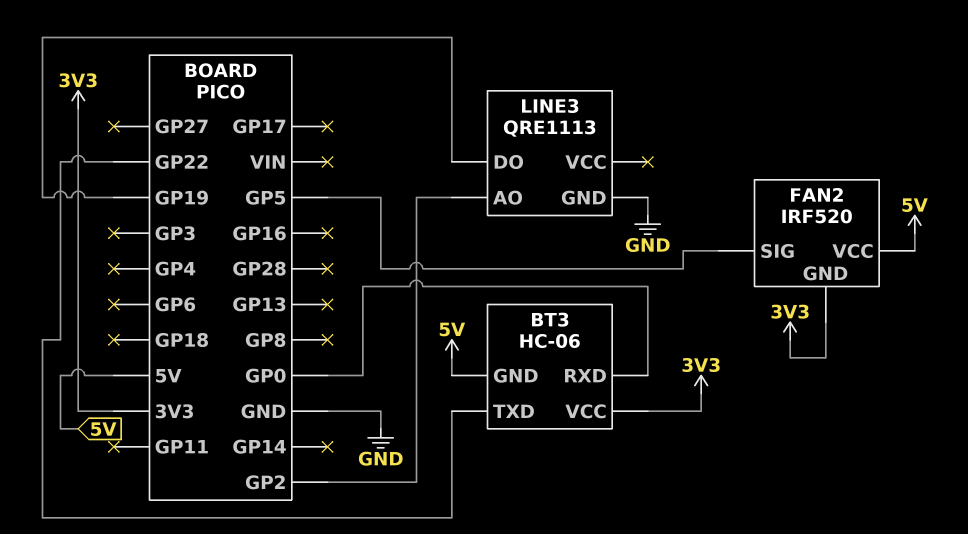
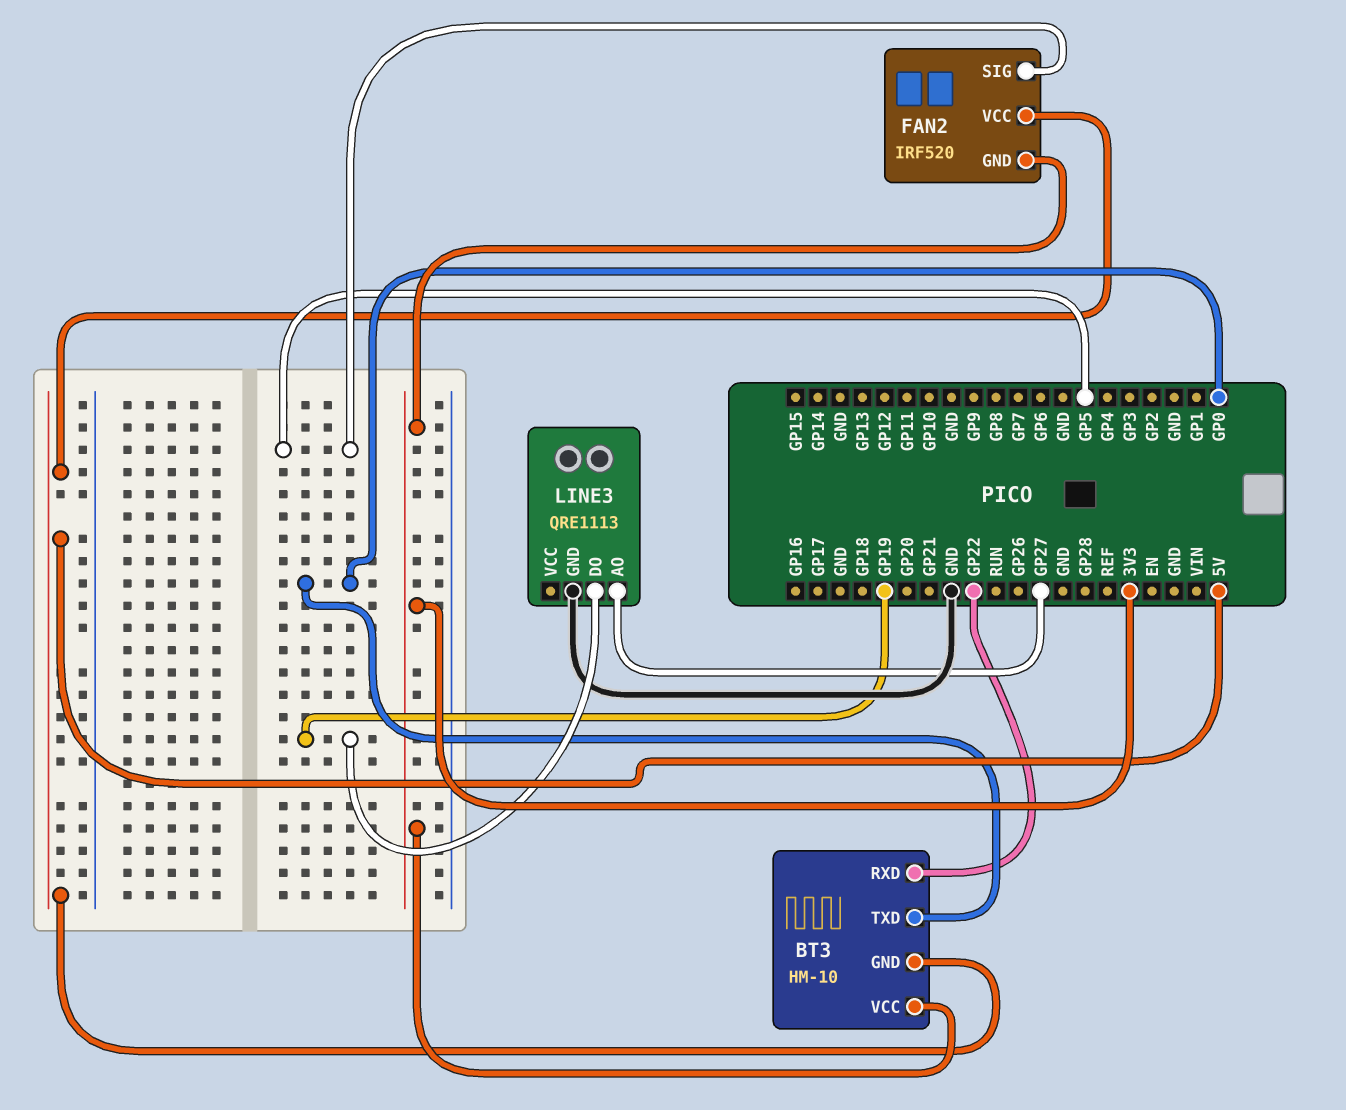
BT3: HC-06 -> HM-10
BT3 pin RXD: GP0 -> GP22
BT3 pin TXD: GP22 -> GP0
LINE3 pin AO: GP2 -> GP27

